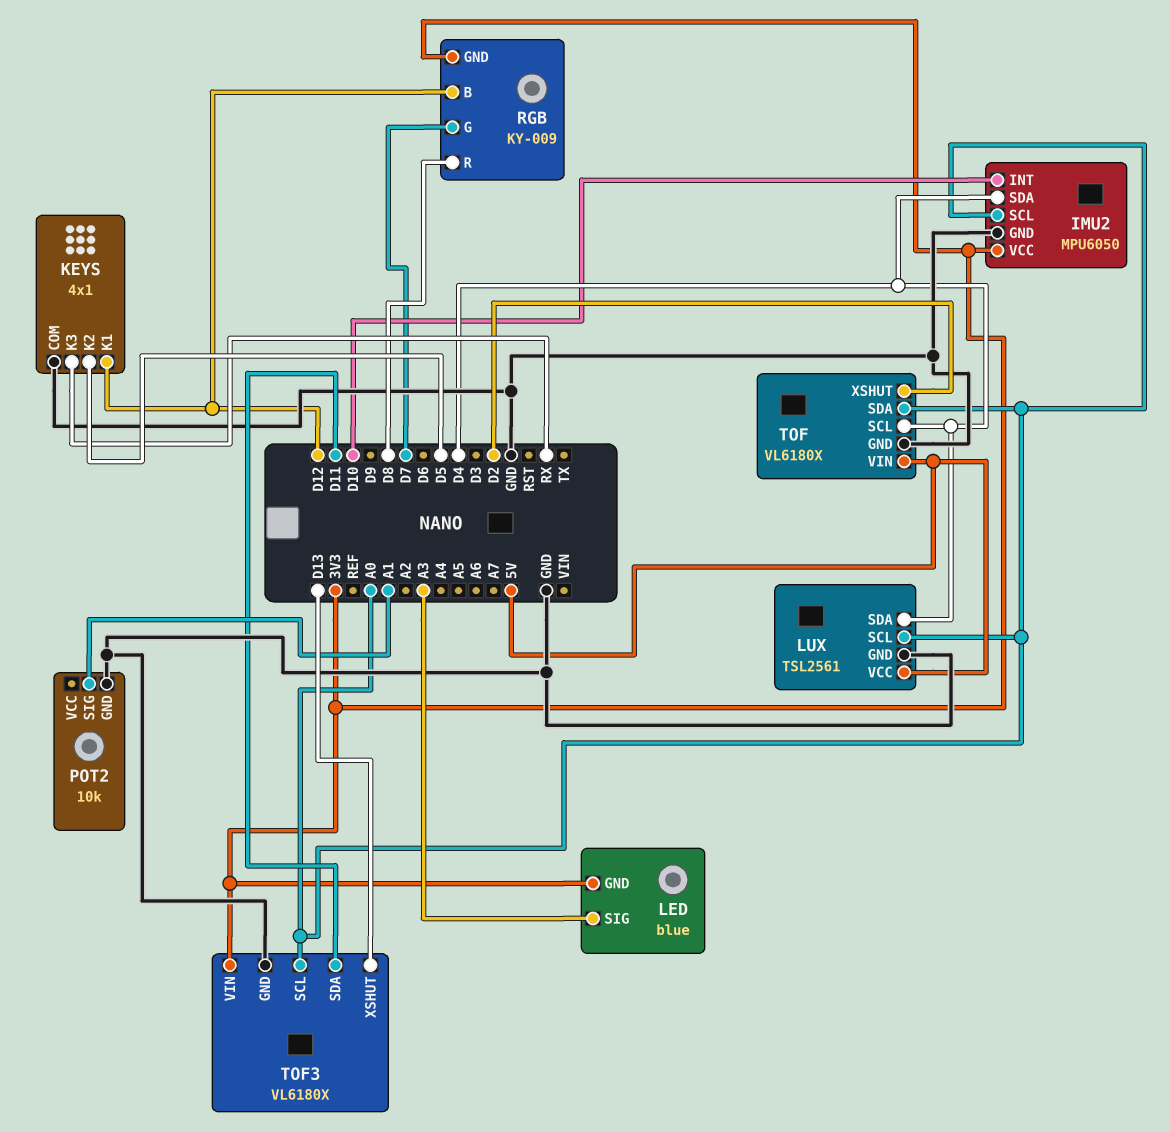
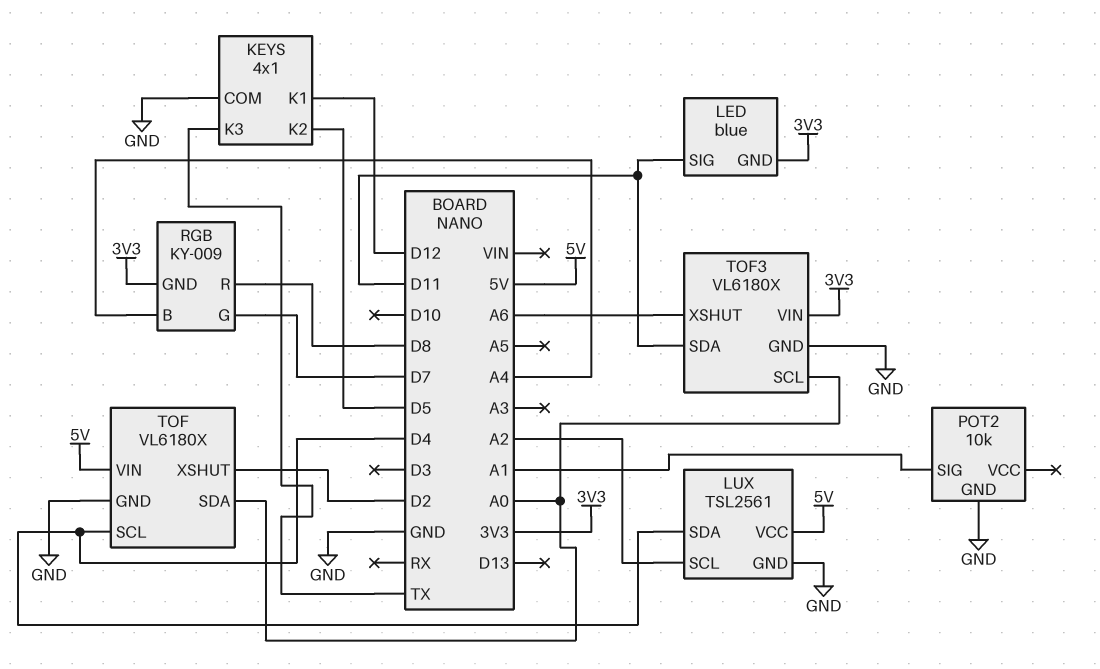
IMU2: MPU6050 -> none
IMU2 pin GND: GND -> none
IMU2 pin INT: D10 -> none
IMU2 pin SCL: A0 -> none
IMU2 pin SDA: D4 -> none
IMU2 pin VCC: 3V3 -> none
KEYS pin K3: RX -> TX
LED pin SIG: A3 -> D11
LUX pin SCL: A0 -> A2
RGB pin B: D12 -> A4
TOF3 pin XSHUT: D13 -> A6

